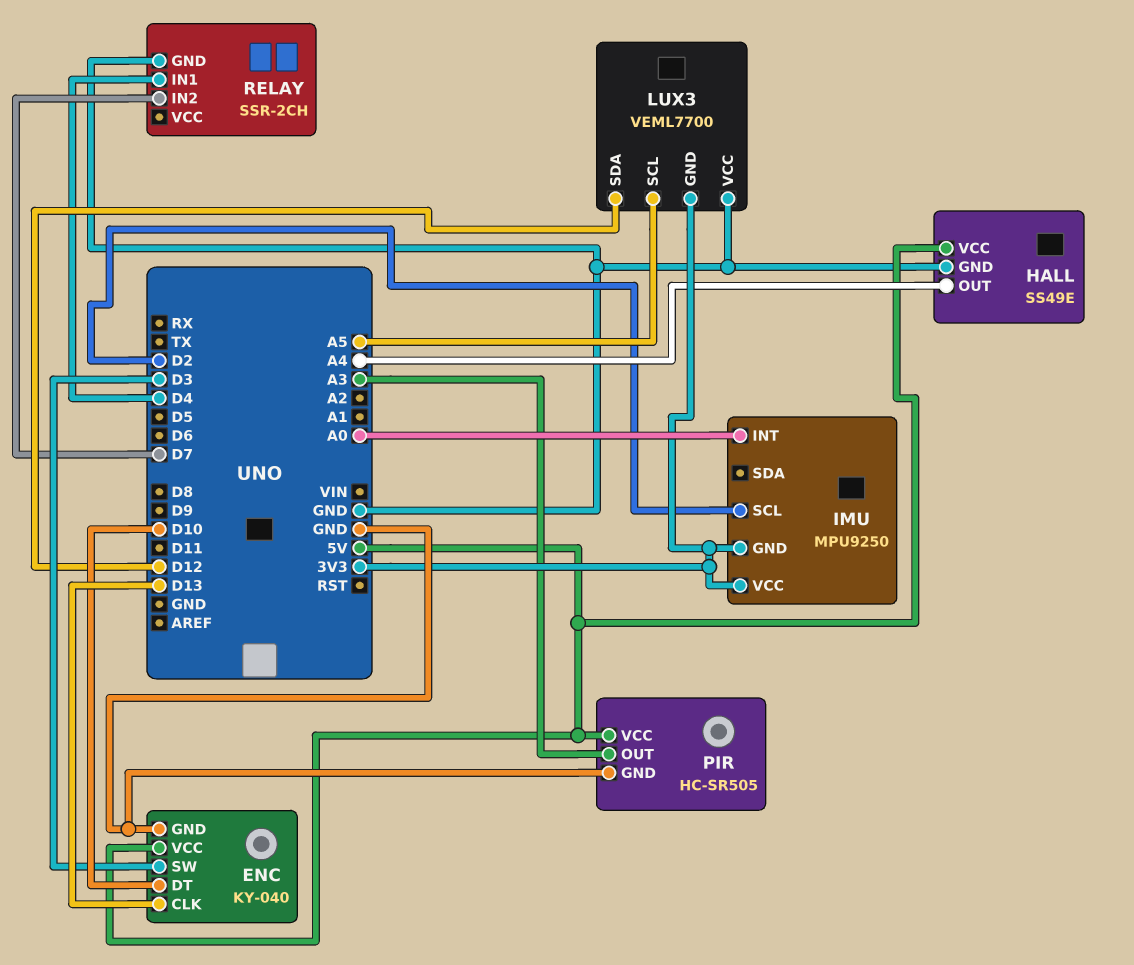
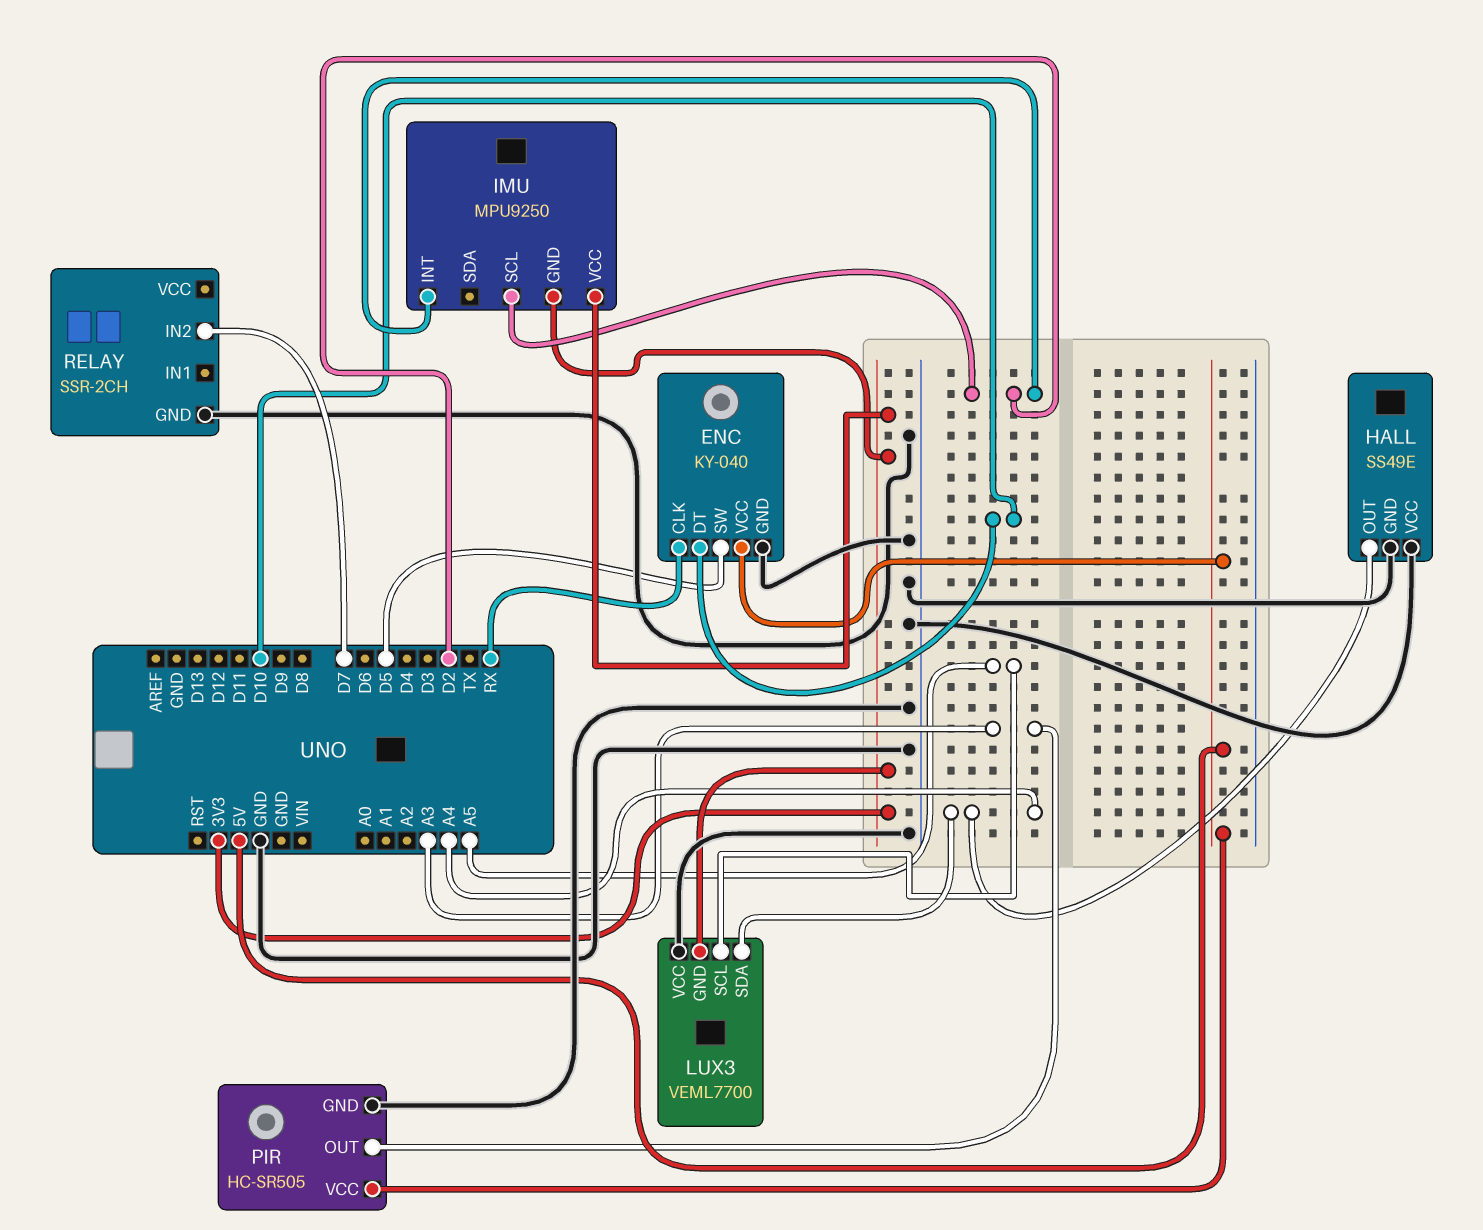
ENC pin CLK: D13 -> RX
ENC pin SW: D3 -> D5
HALL pin VCC: 5V -> GND
IMU pin INT: A0 -> D2
LUX3 pin SDA: D12 -> A4
RELAY pin IN1: D4 -> none

